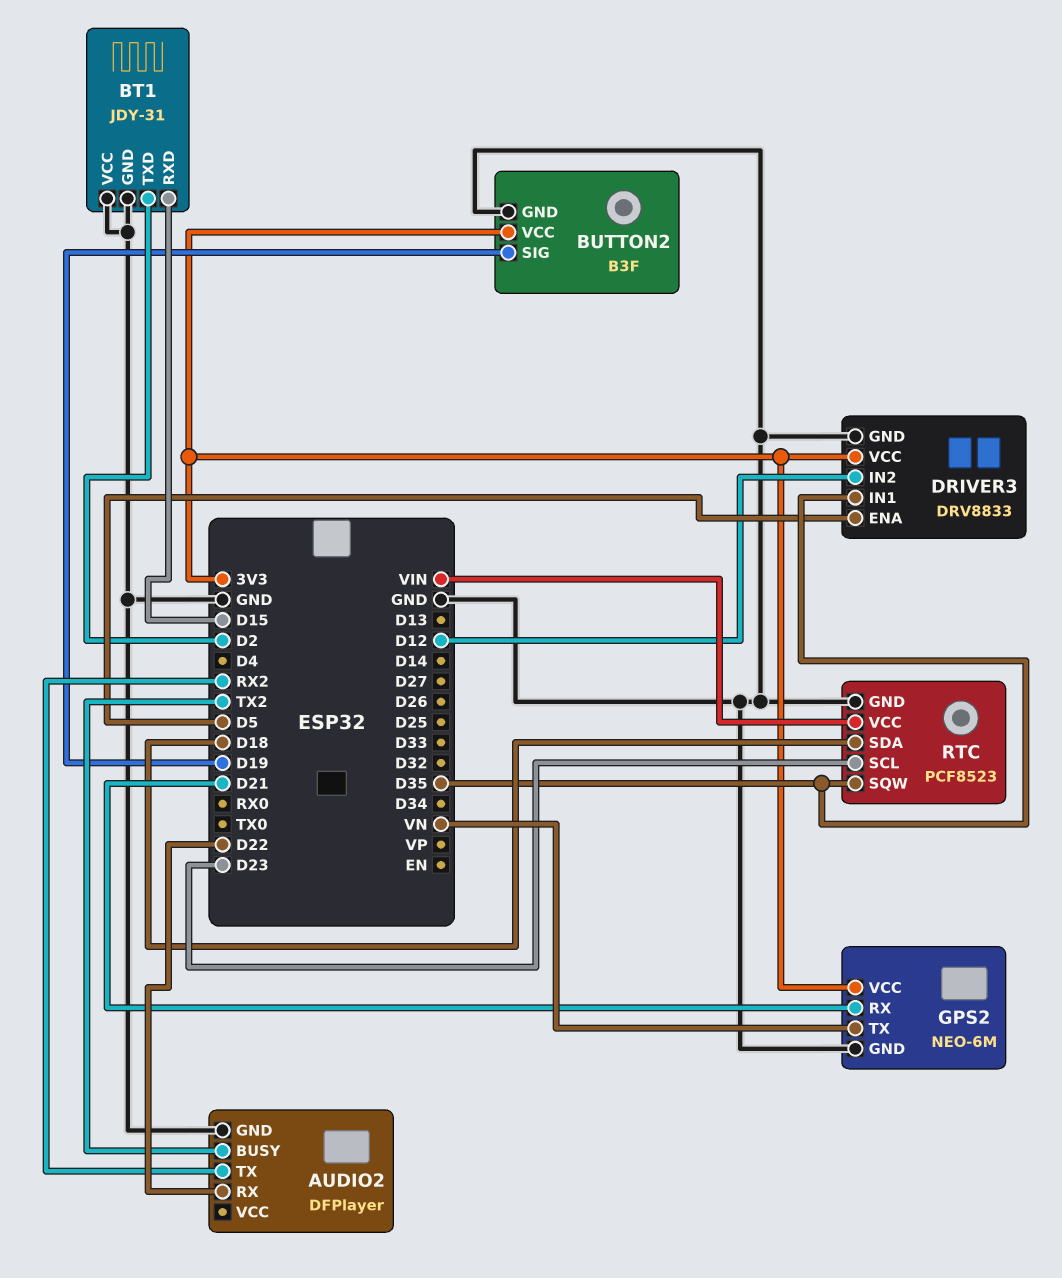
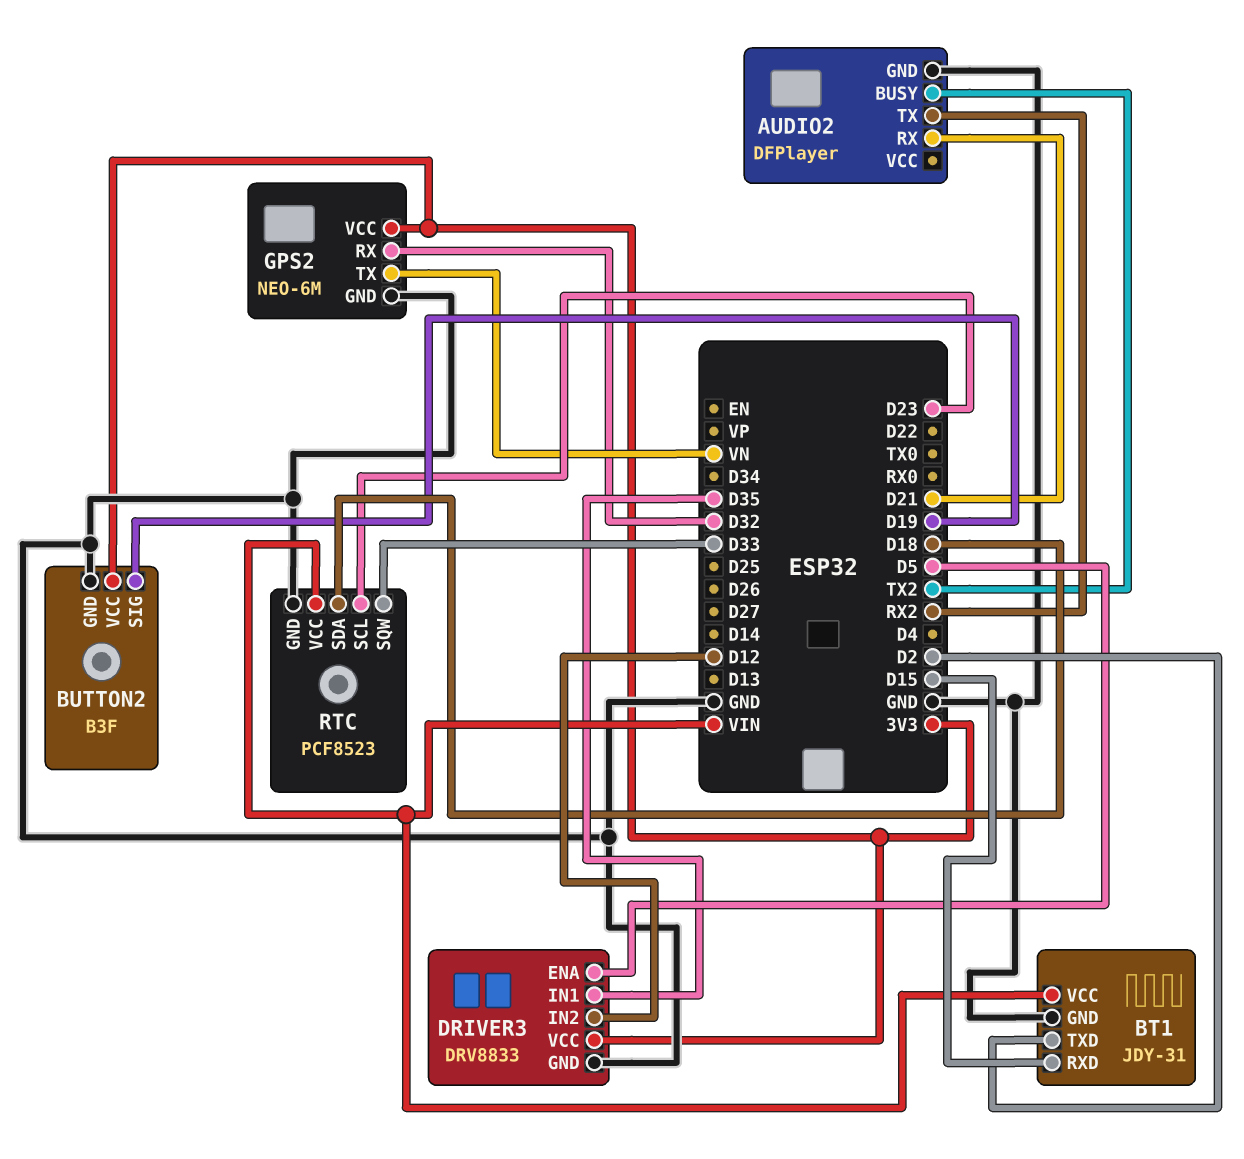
AUDIO2 pin RX: D22 -> D21
BT1 pin VCC: GND -> VIN
GPS2 pin RX: D21 -> D32
RTC pin SQW: D35 -> D33

